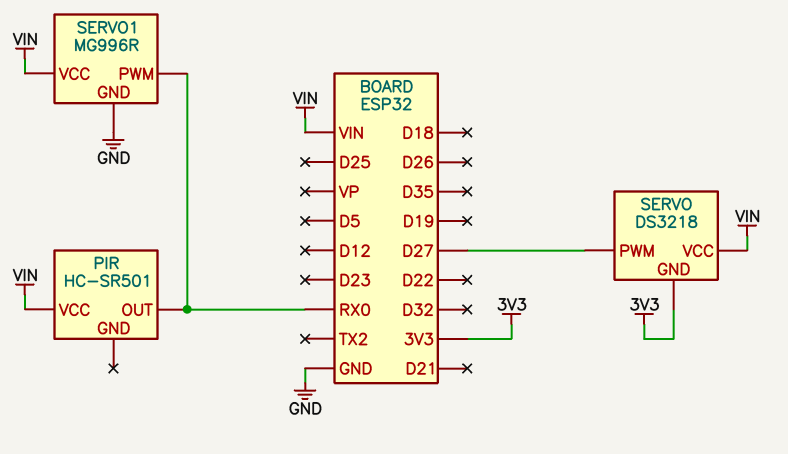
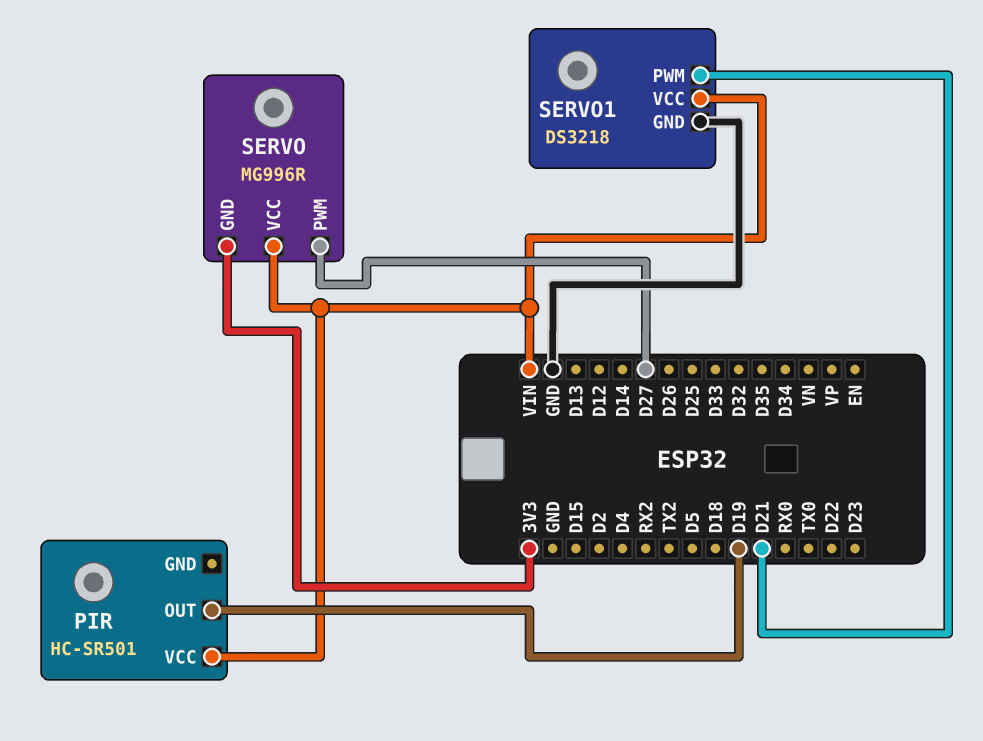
PIR pin OUT: RX0 -> D19
SERVO: DS3218 -> MG996R
SERVO1: MG996R -> DS3218
SERVO1 pin PWM: RX0 -> D21

